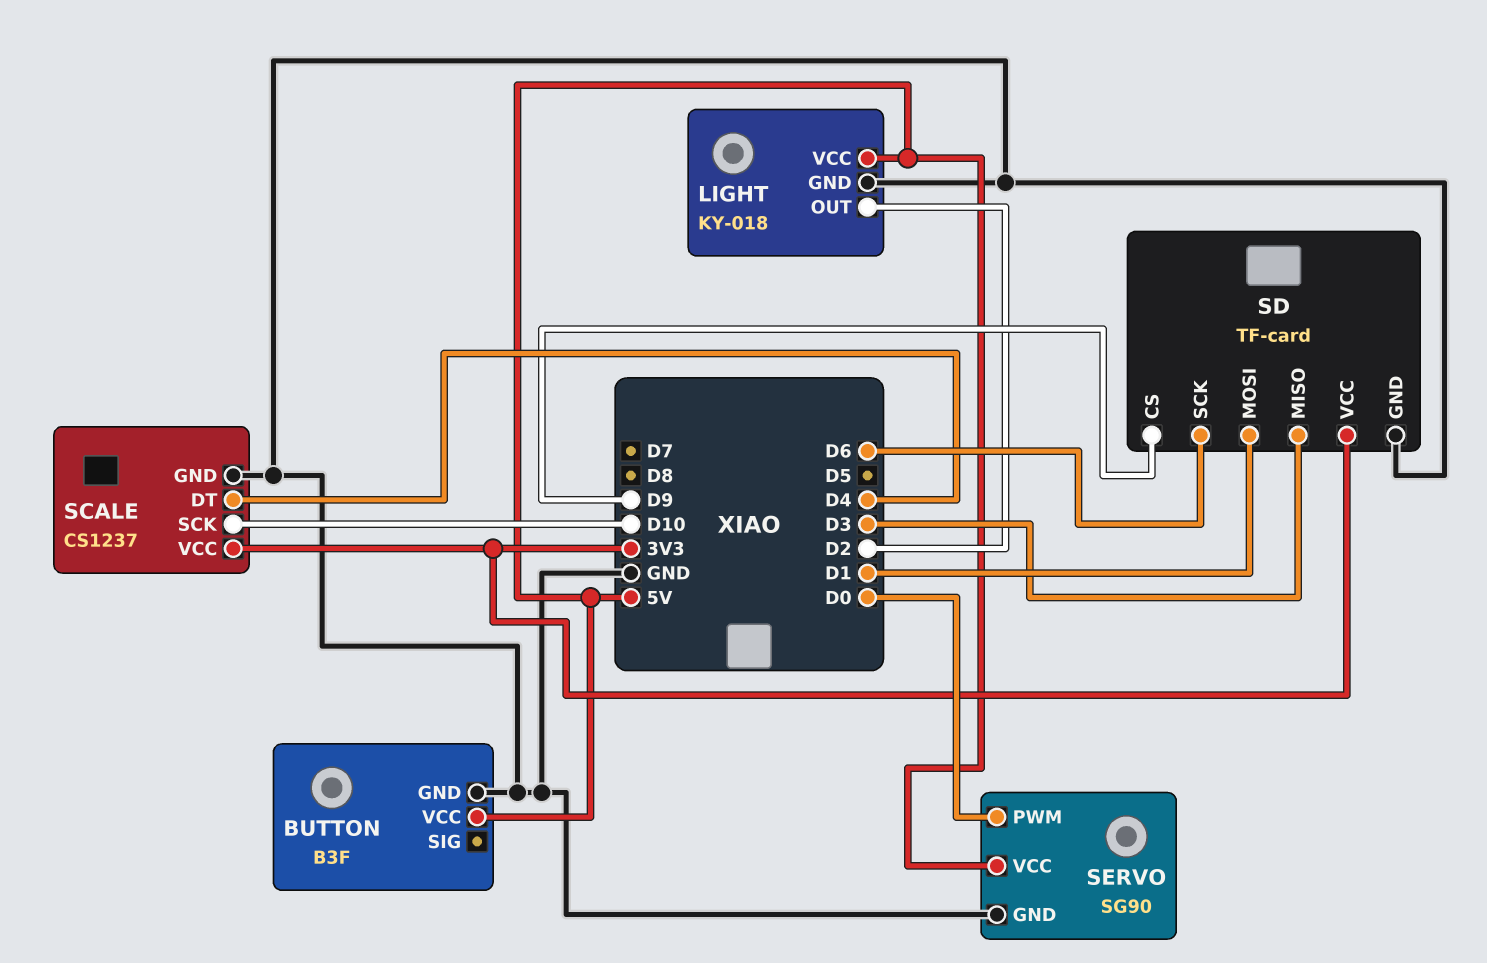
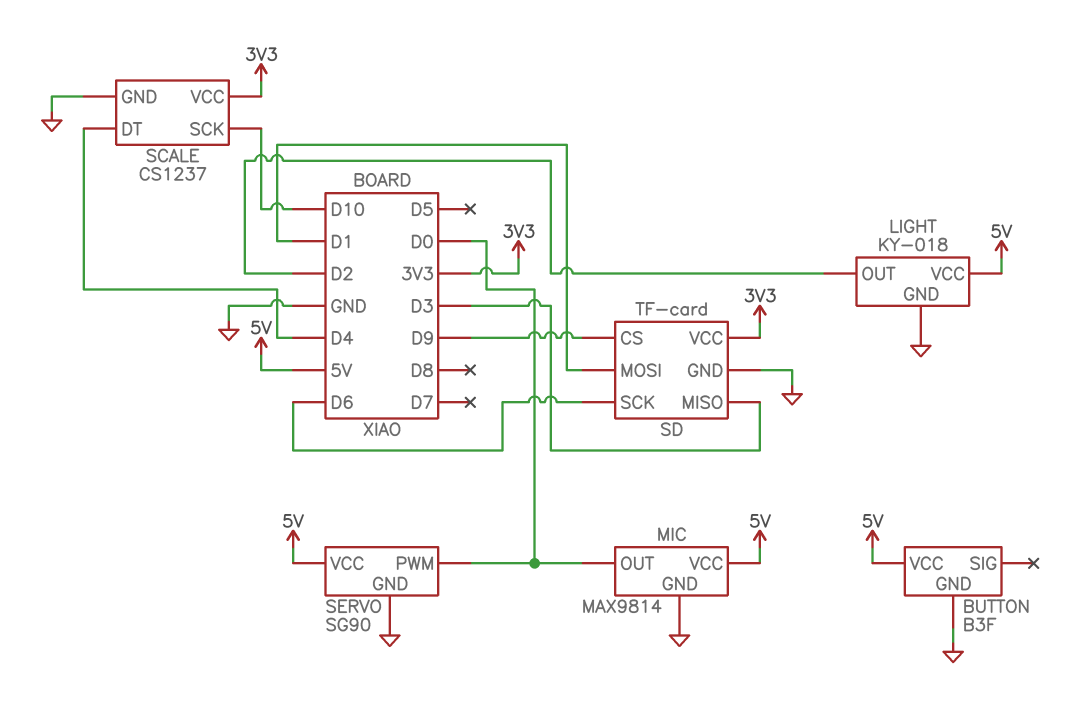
MIC: none -> MAX9814
MIC pin GND: none -> GND
MIC pin OUT: none -> D0
MIC pin VCC: none -> 5V

